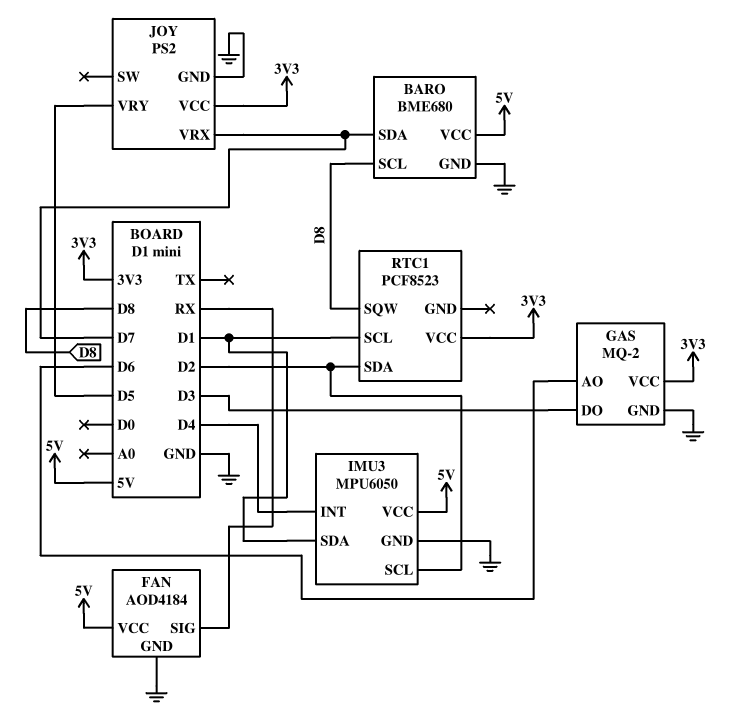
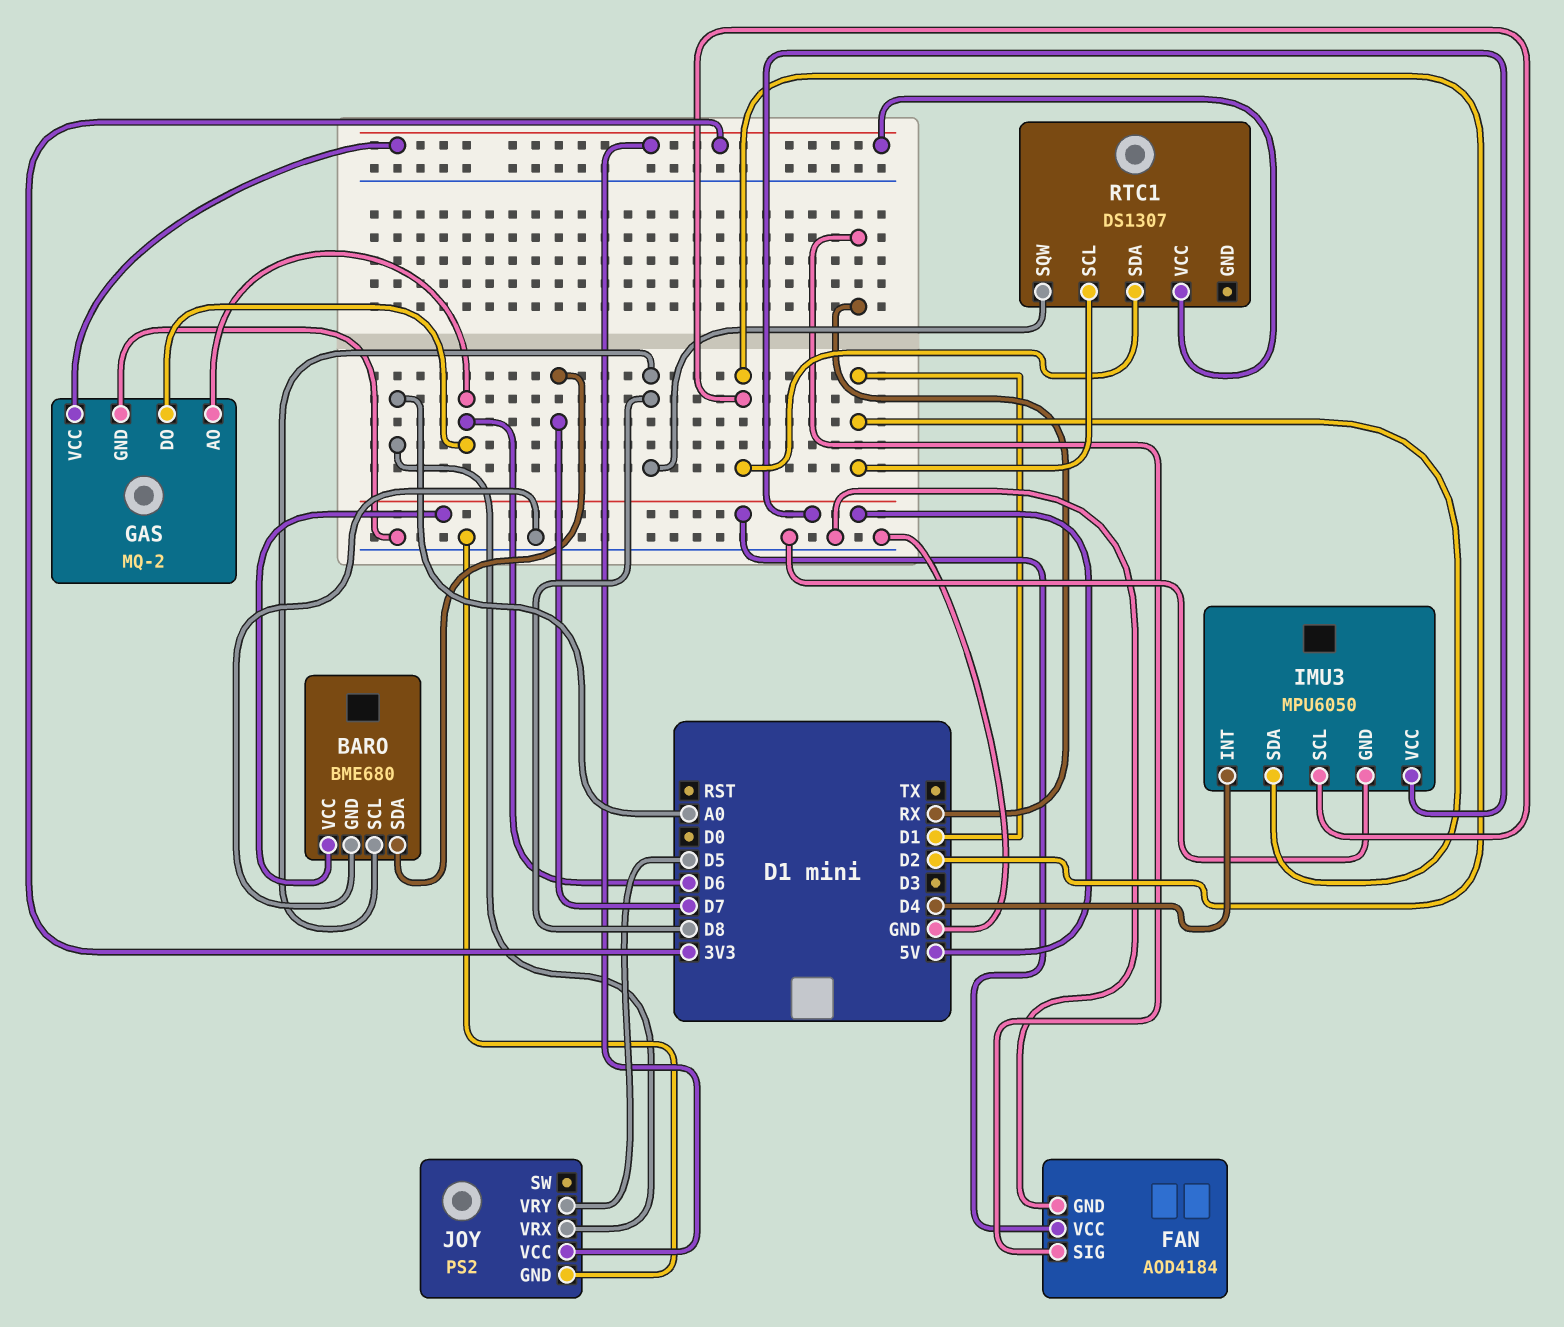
GAS pin DO: D3 -> D6
JOY pin VRX: D7 -> A0
RTC1: PCF8523 -> DS1307

